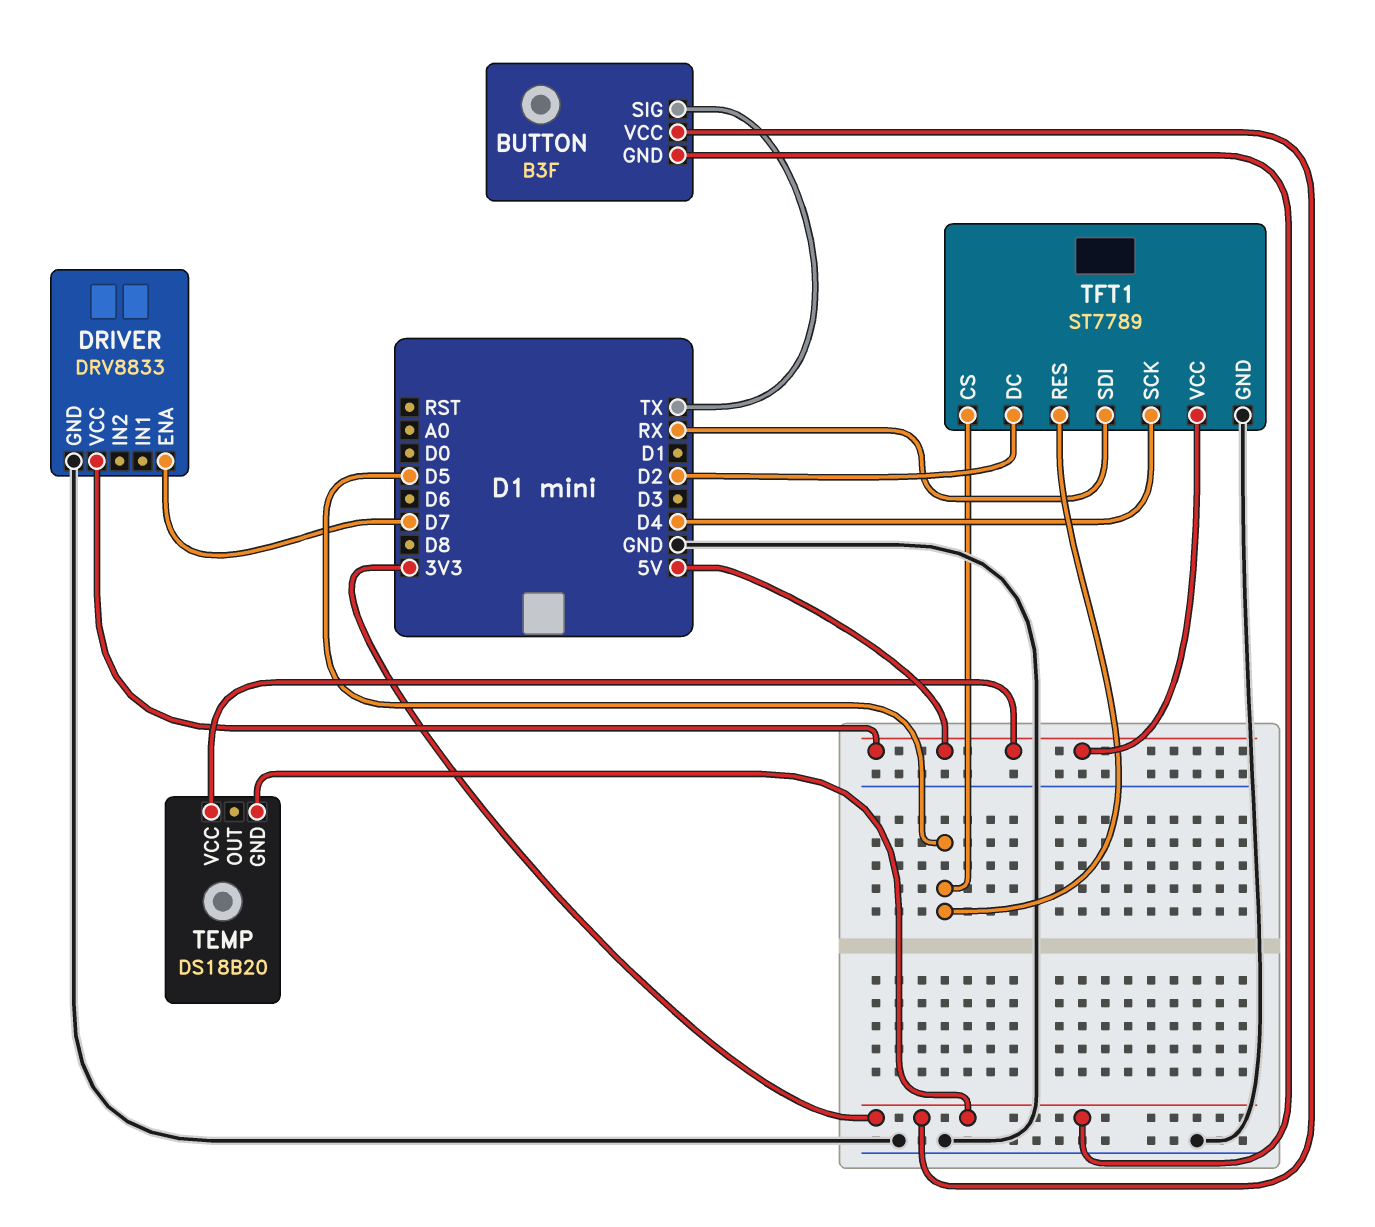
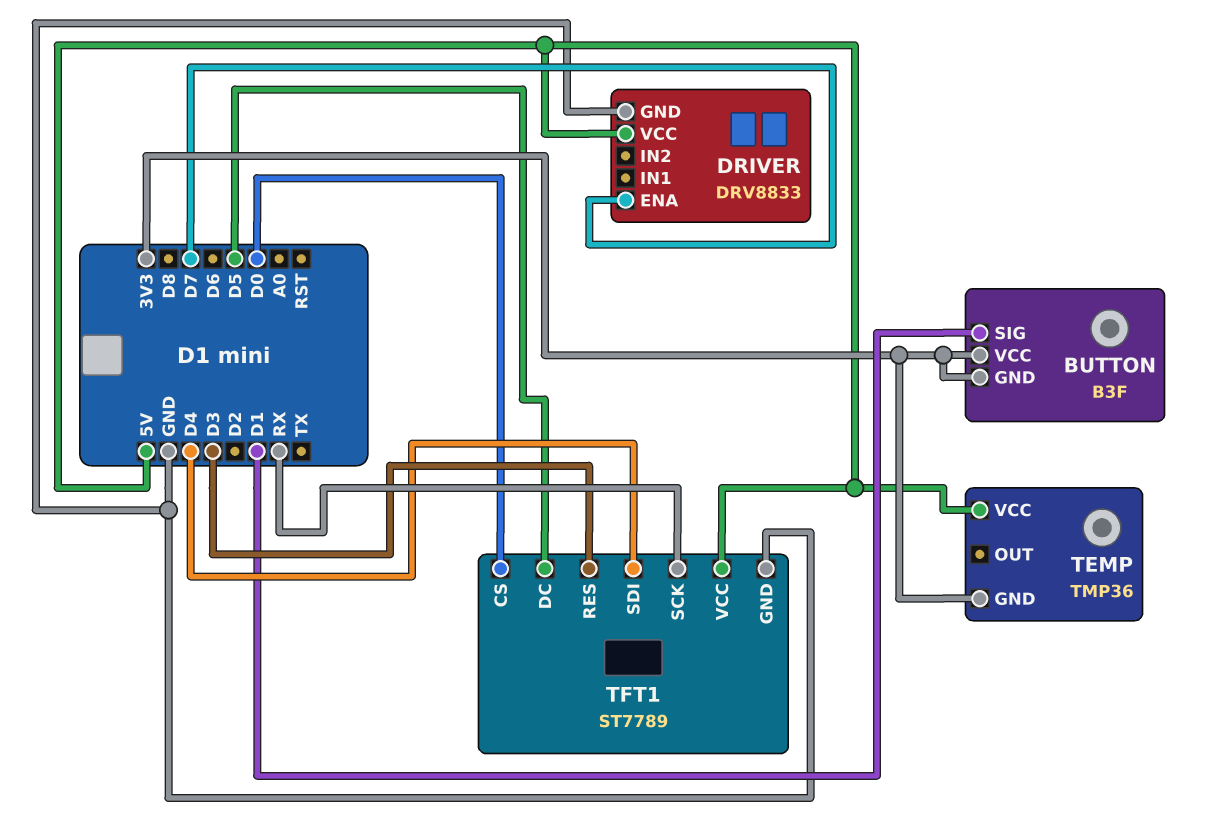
BUTTON pin SIG: TX -> D1
TEMP: DS18B20 -> TMP36
TFT1 pin CS: D5 -> D0
TFT1 pin DC: D2 -> D5
TFT1 pin RES: D5 -> D3
TFT1 pin SCK: D4 -> RX
TFT1 pin SDI: RX -> D4

